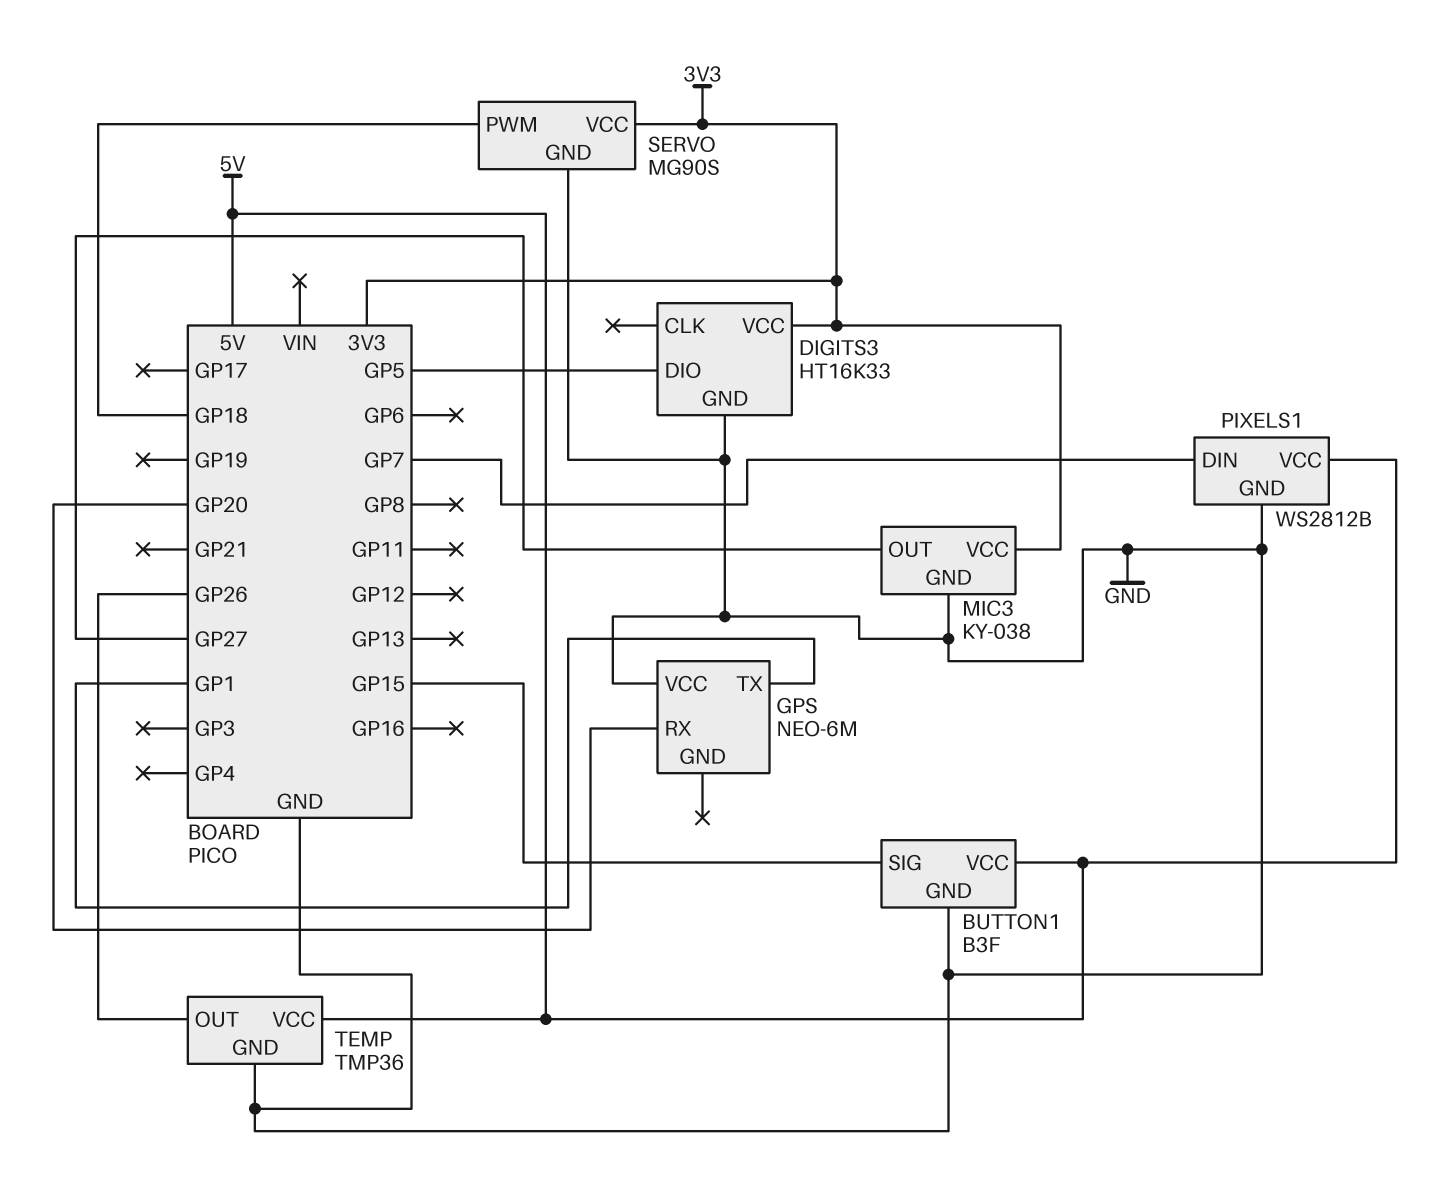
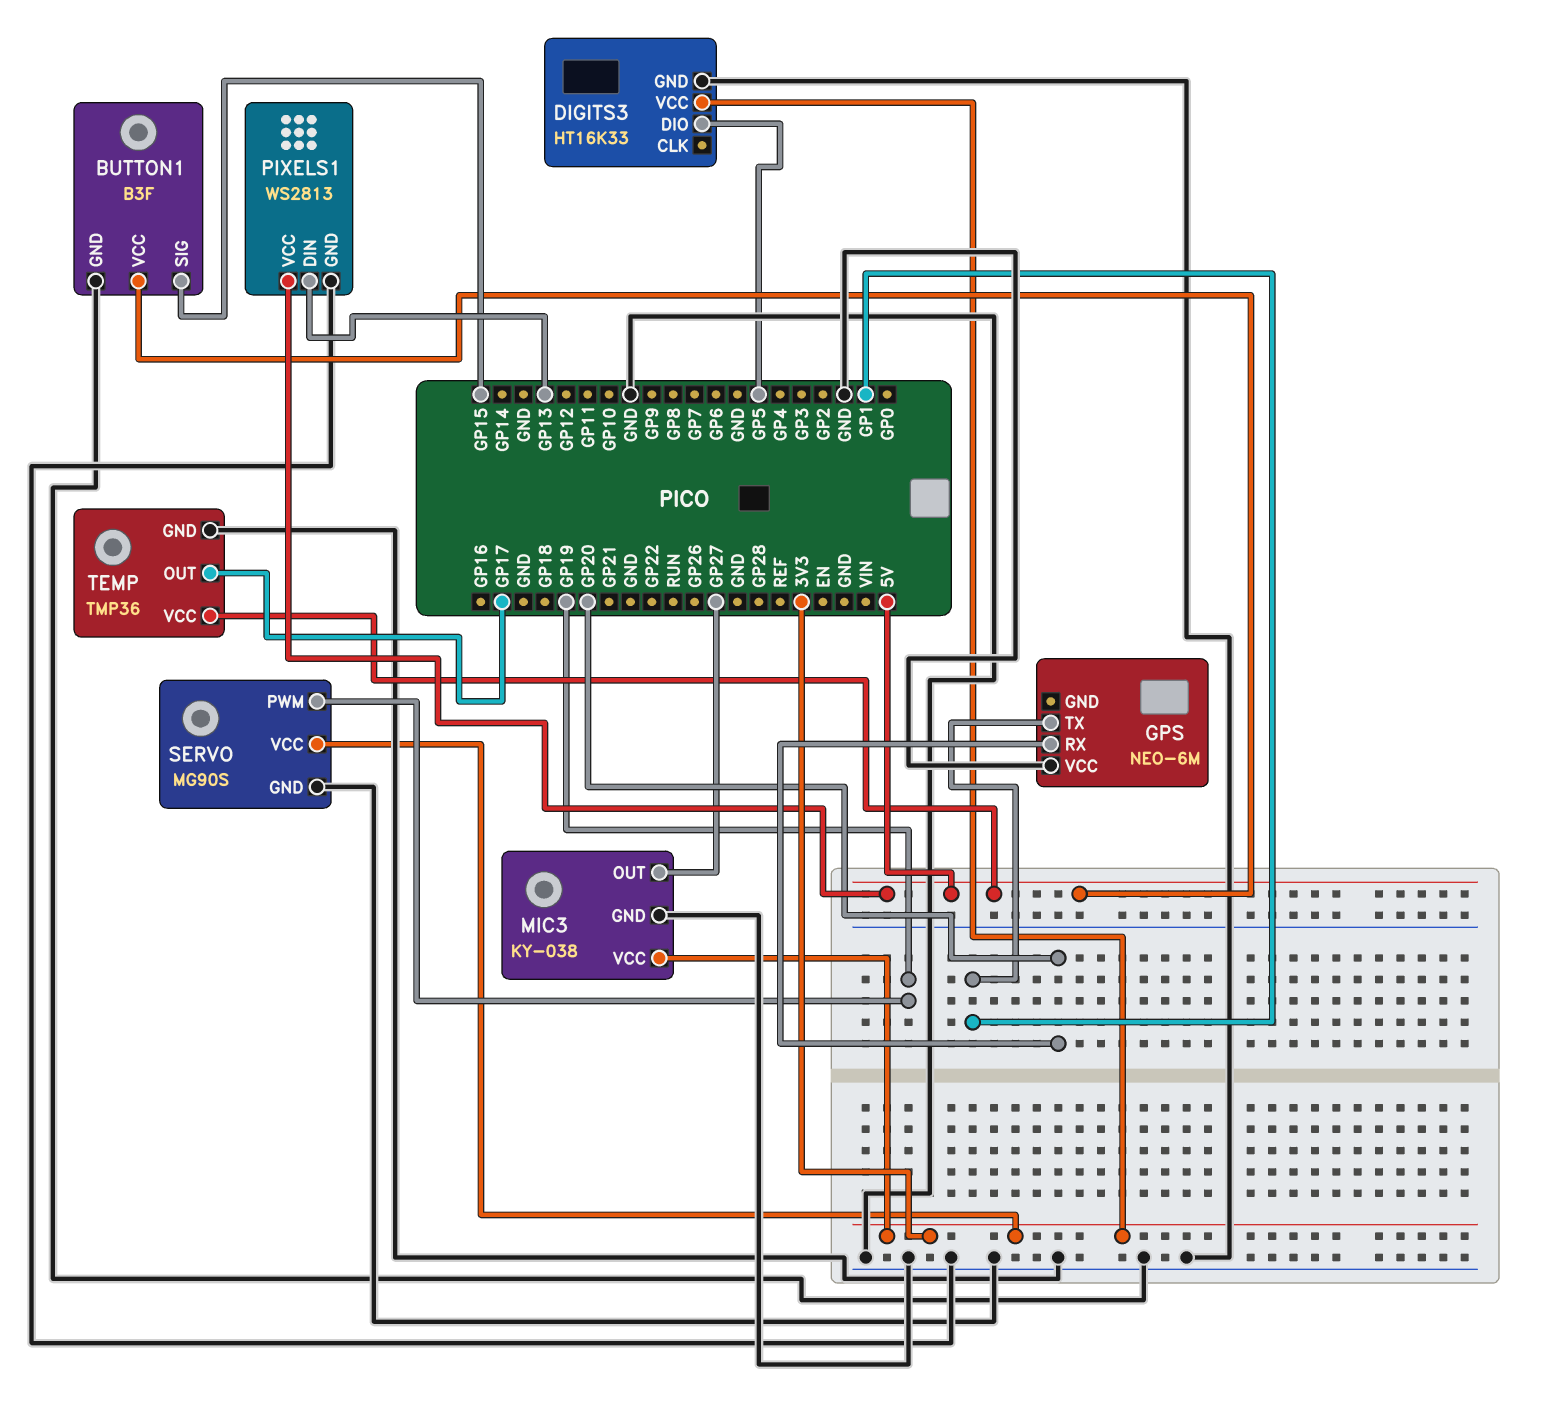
PIXELS1: WS2812B -> WS2813
PIXELS1 pin DIN: GP7 -> GP13
SERVO pin PWM: GP18 -> GP19
TEMP pin OUT: GP26 -> GP17

